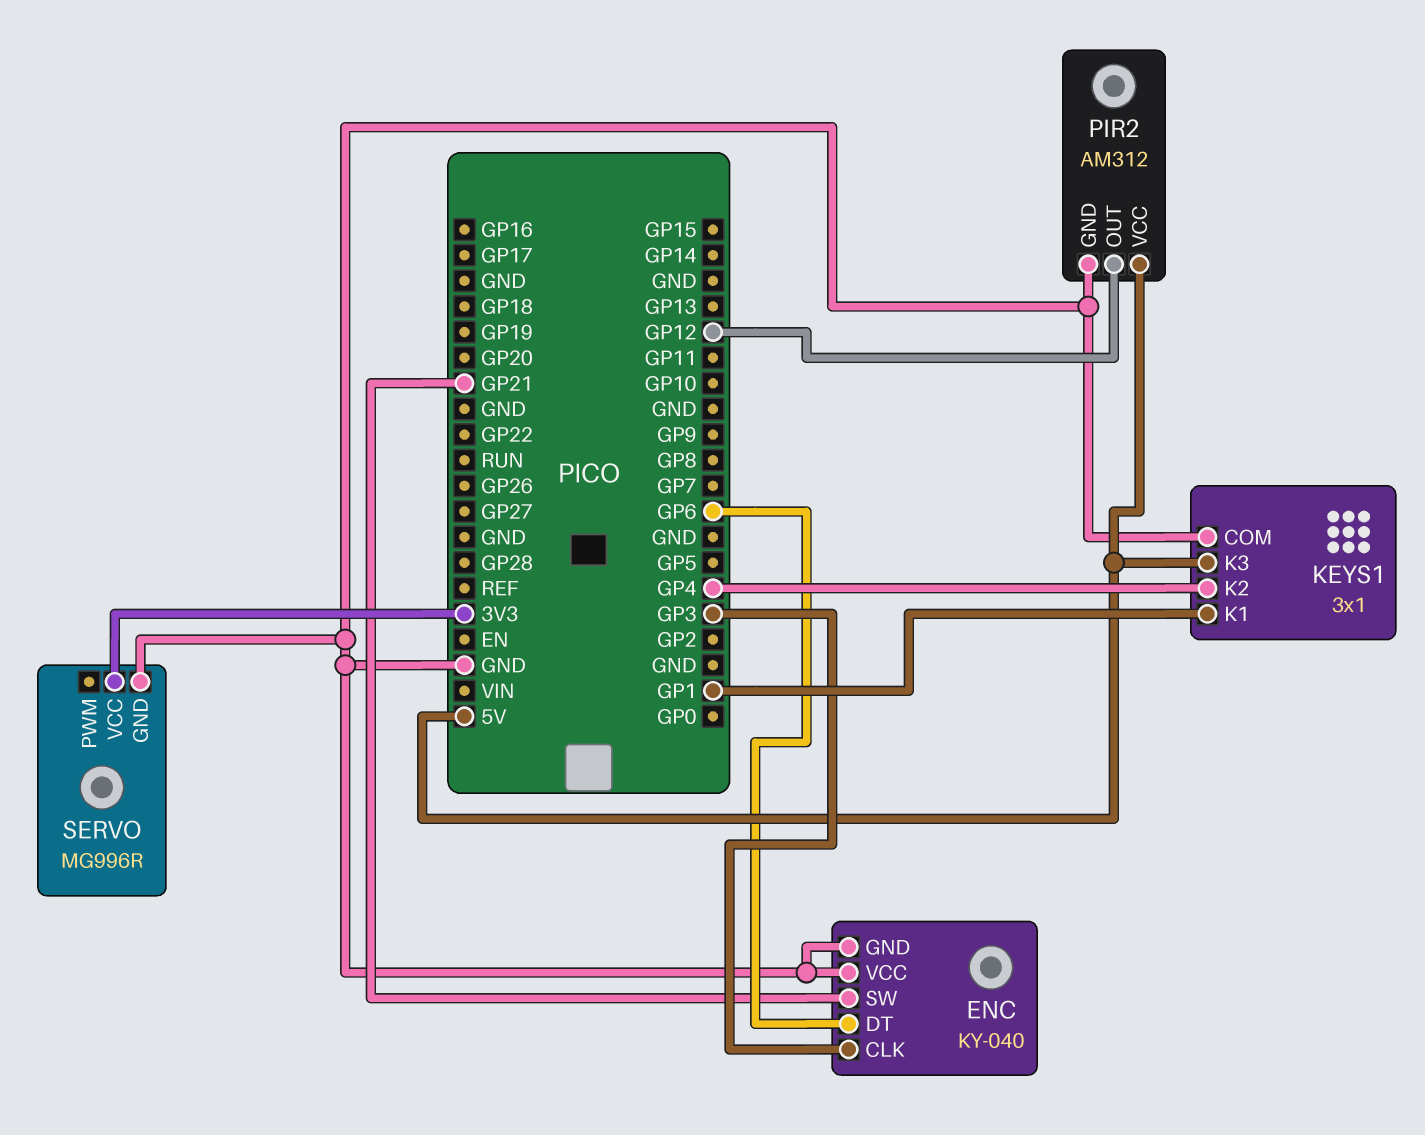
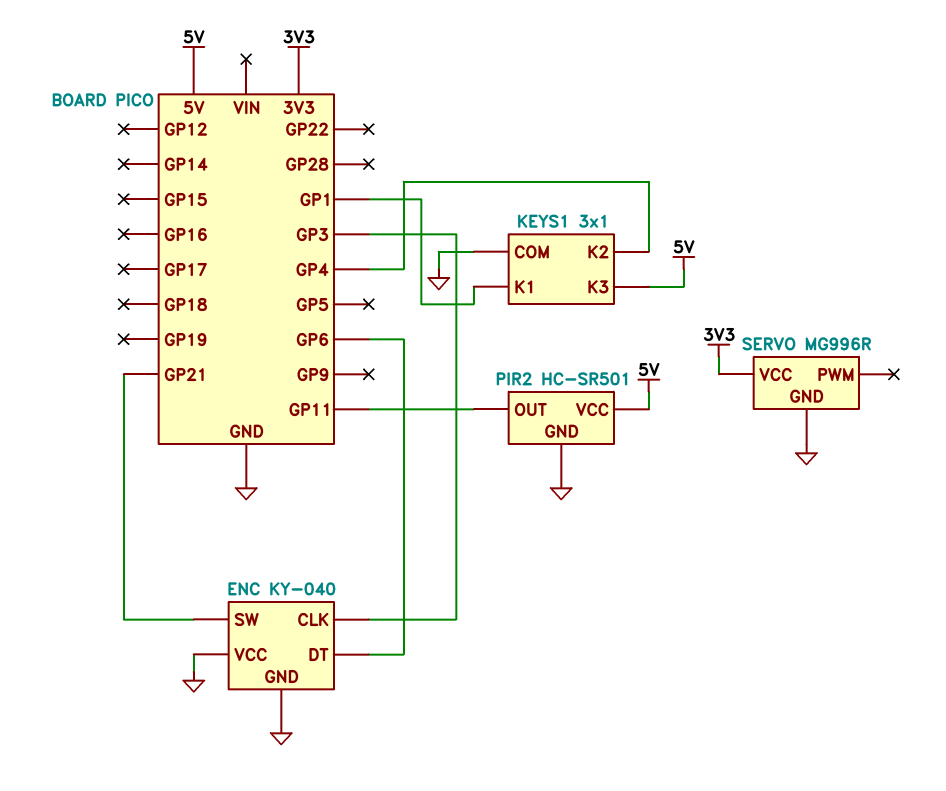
PIR2: AM312 -> HC-SR501
PIR2 pin OUT: GP12 -> GP11

